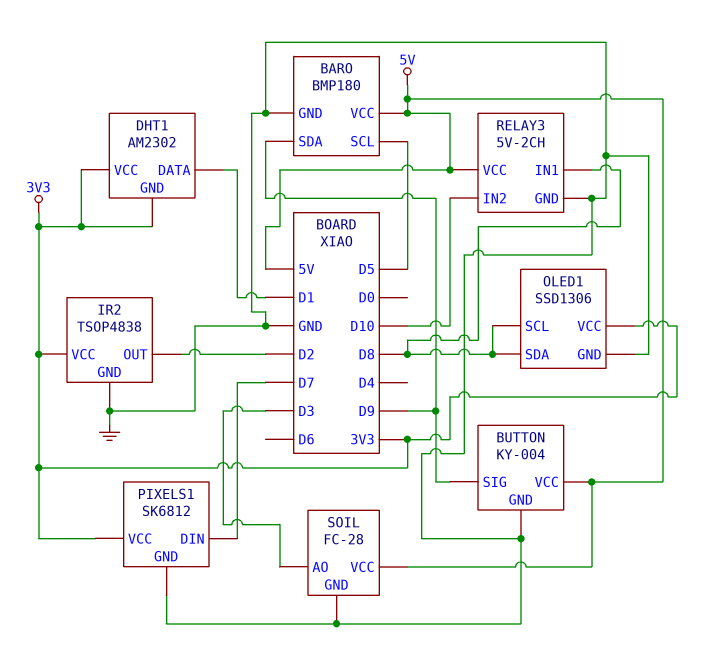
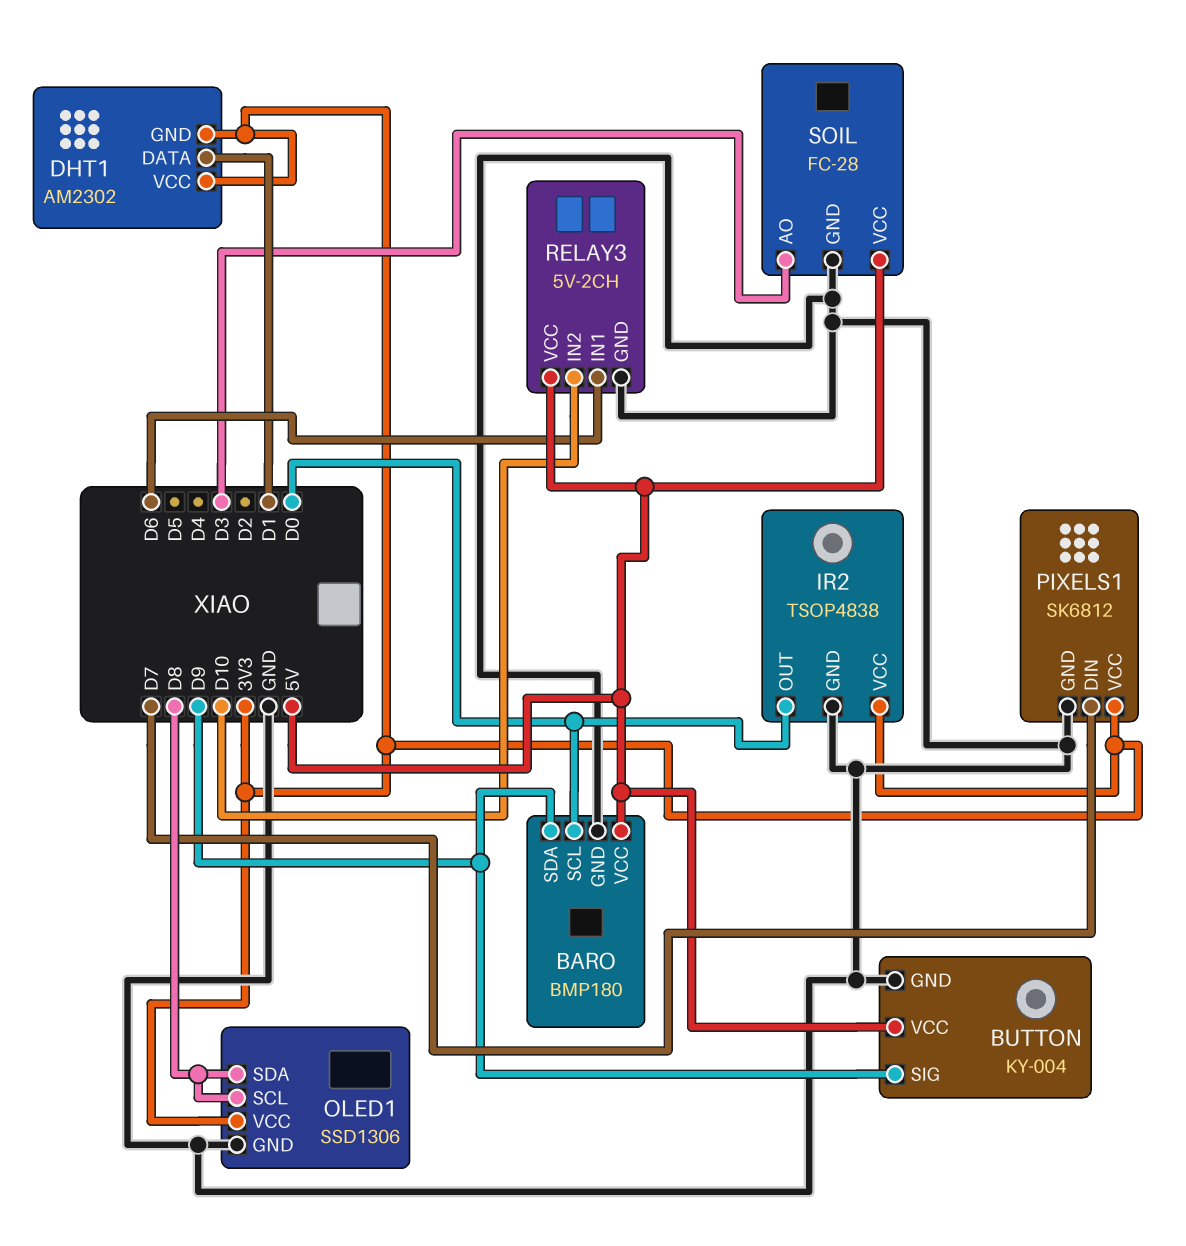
BARO pin SCL: D5 -> D0
IR2 pin OUT: D2 -> D0
RELAY3 pin IN1: D8 -> D6

